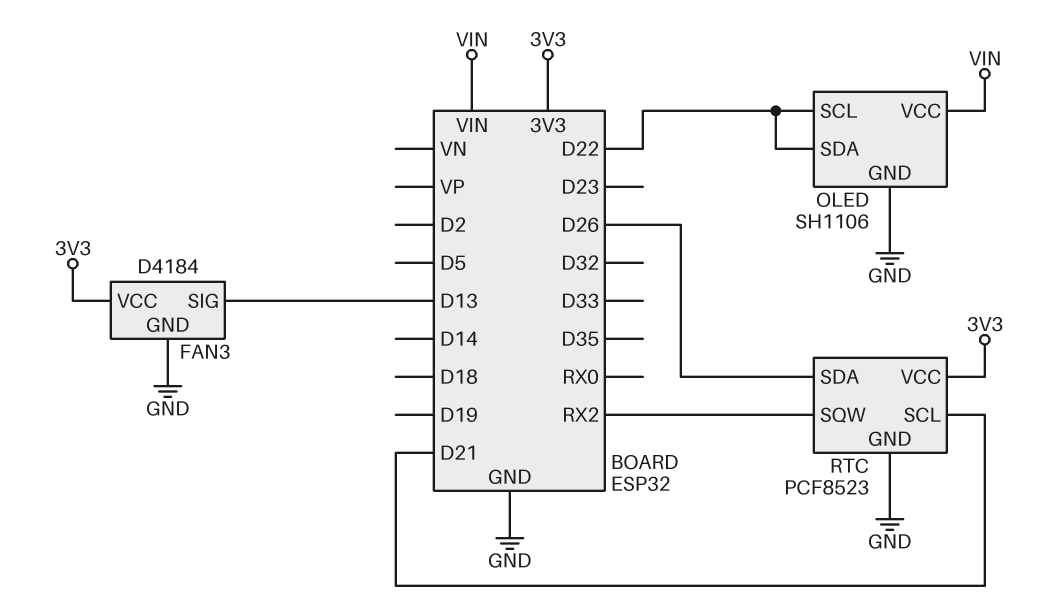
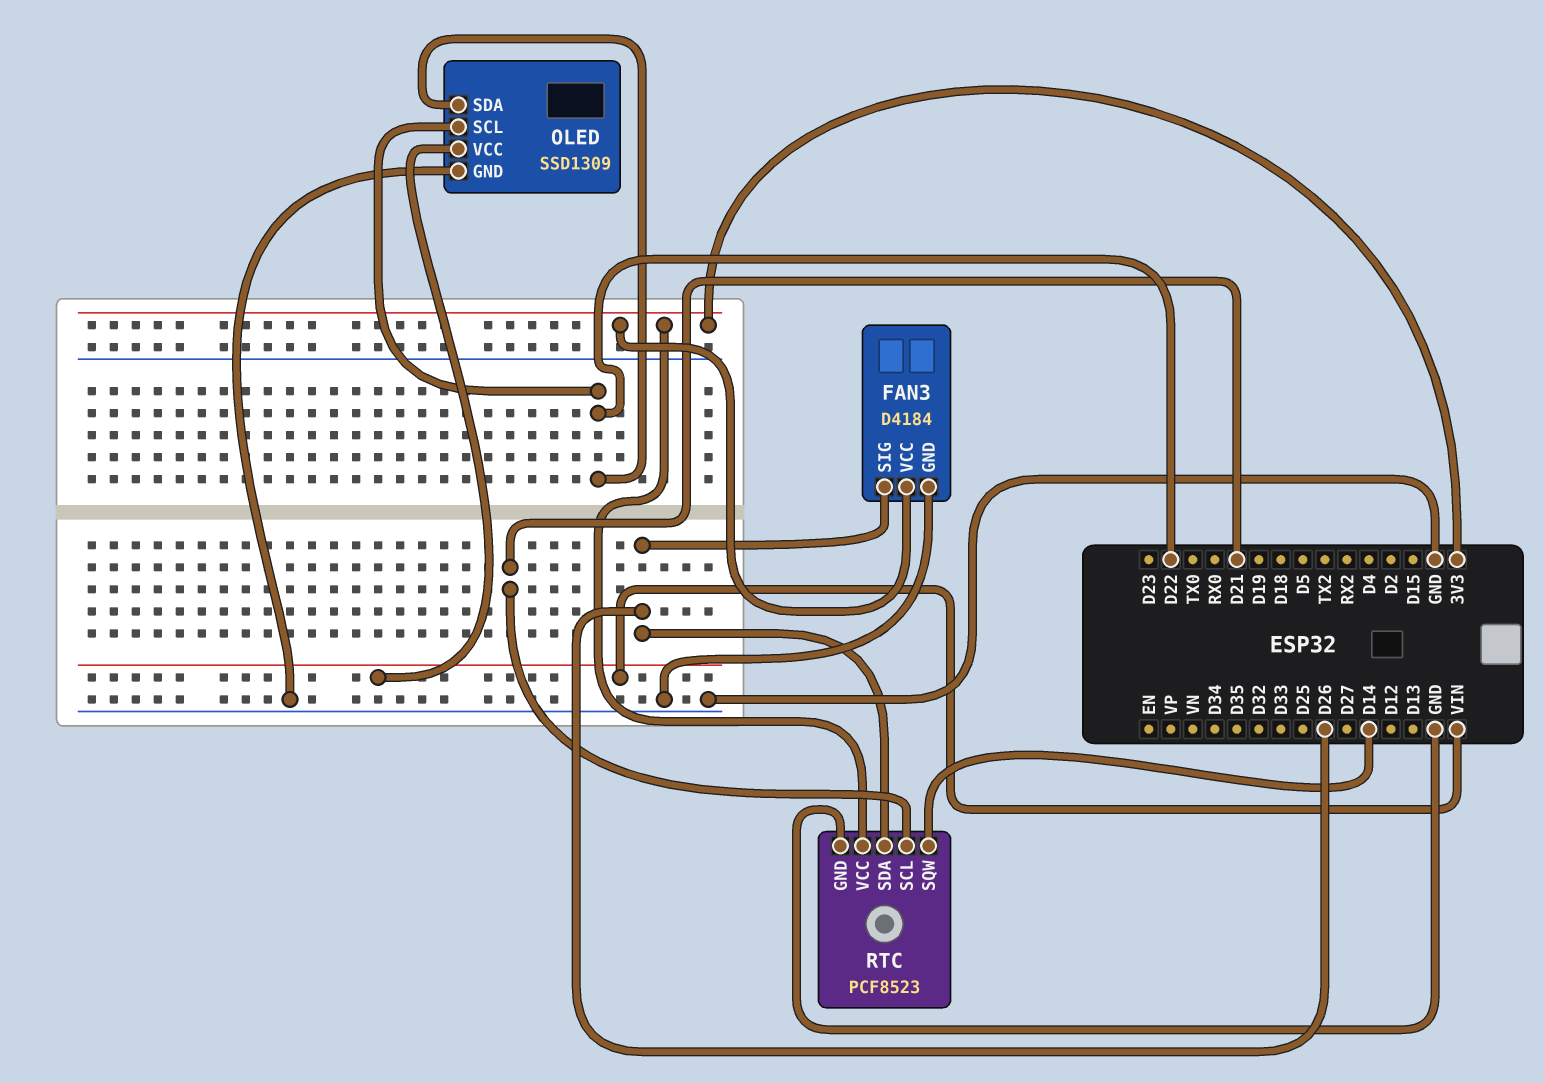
FAN3 pin SIG: D13 -> D26
OLED: SH1106 -> SSD1309
RTC pin SQW: RX2 -> D14

